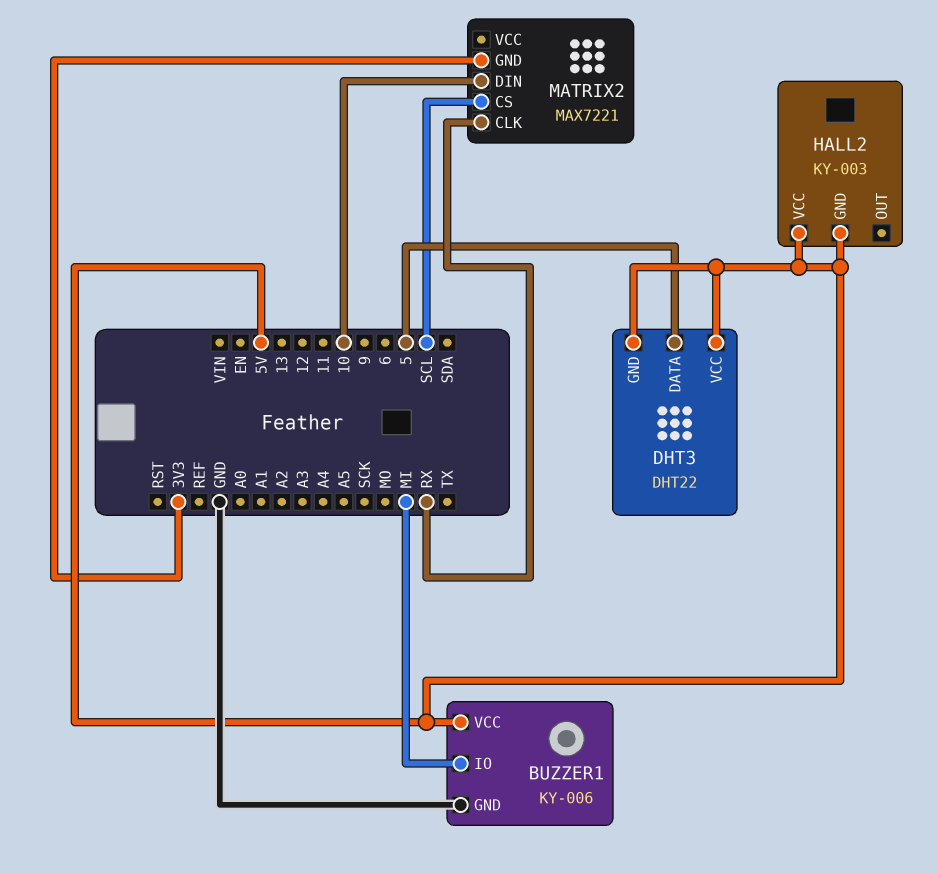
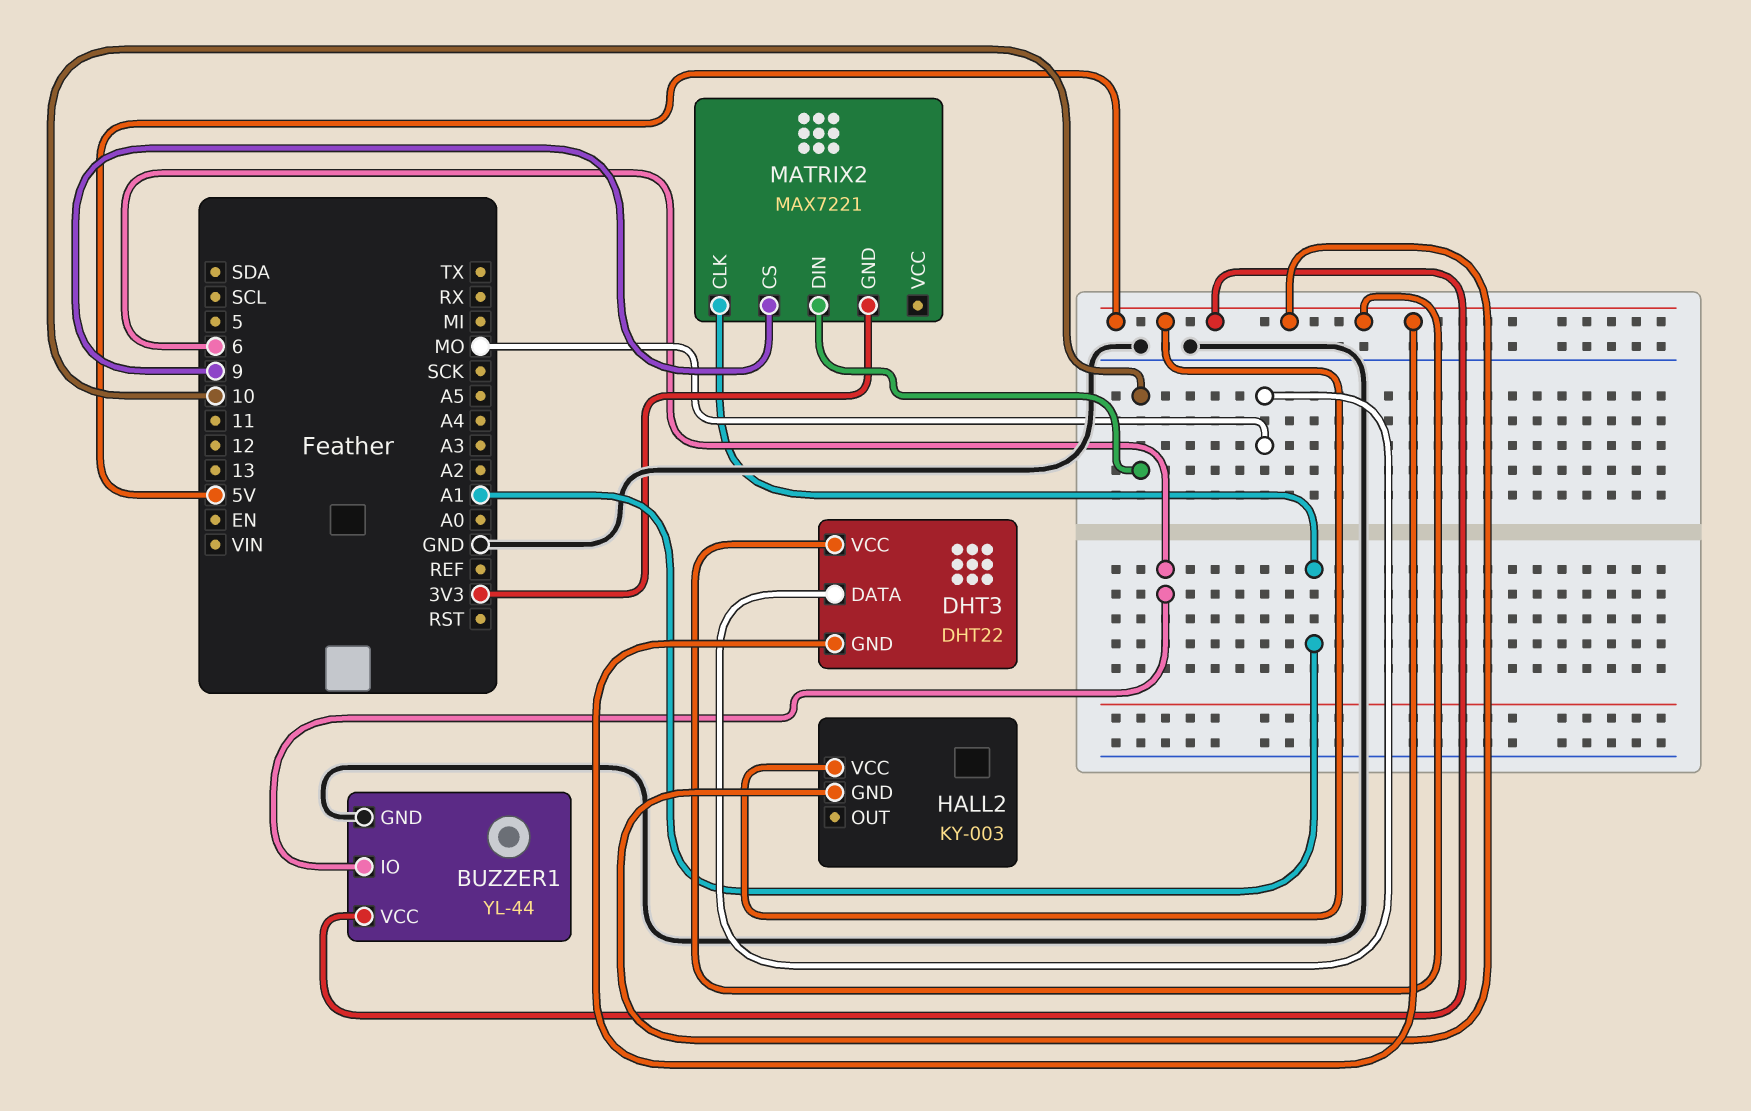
BUZZER1: KY-006 -> YL-44
BUZZER1 pin IO: MI -> 6
DHT3 pin DATA: 5 -> MO
MATRIX2 pin CLK: RX -> A1
MATRIX2 pin CS: SCL -> 9

